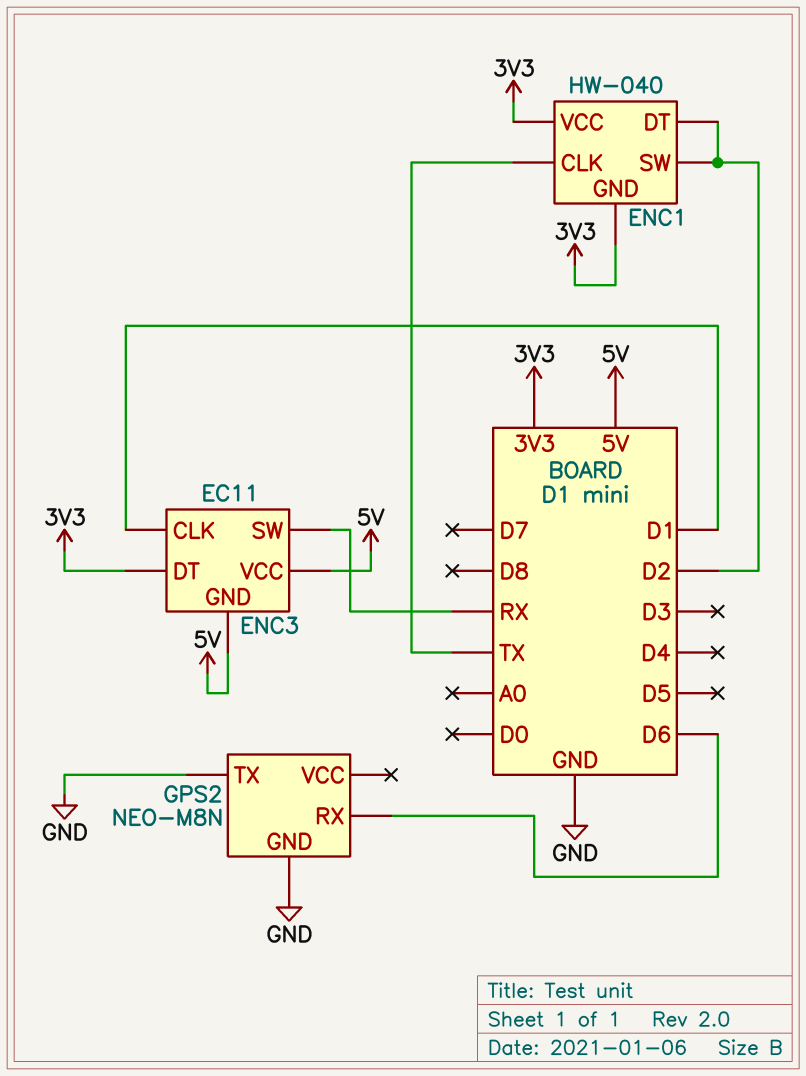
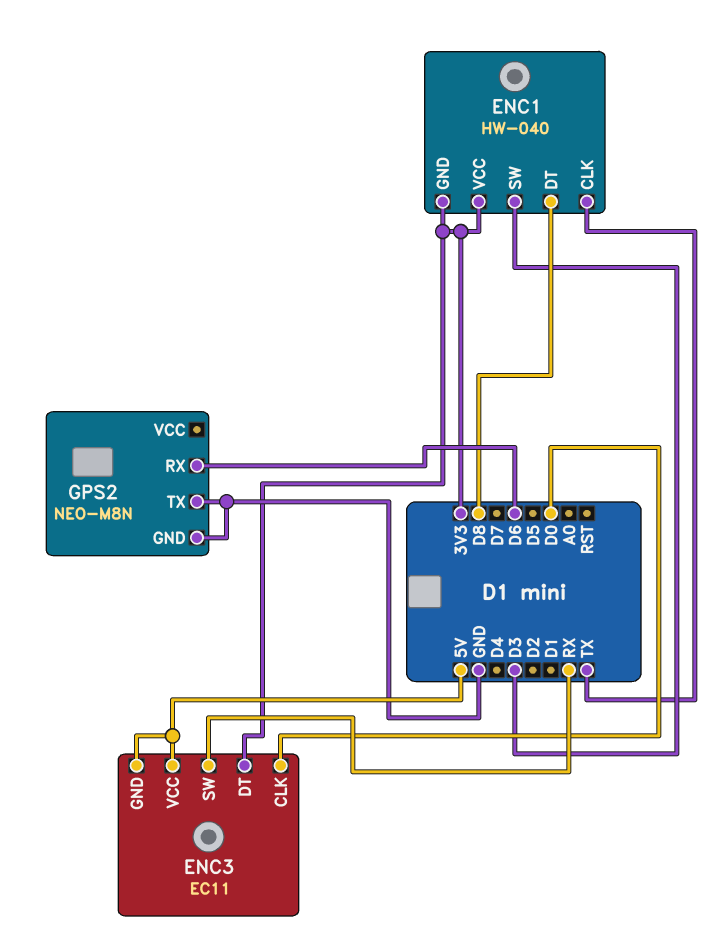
ENC1 pin DT: D2 -> D8
ENC1 pin SW: D2 -> D3
ENC3 pin CLK: D1 -> D0

